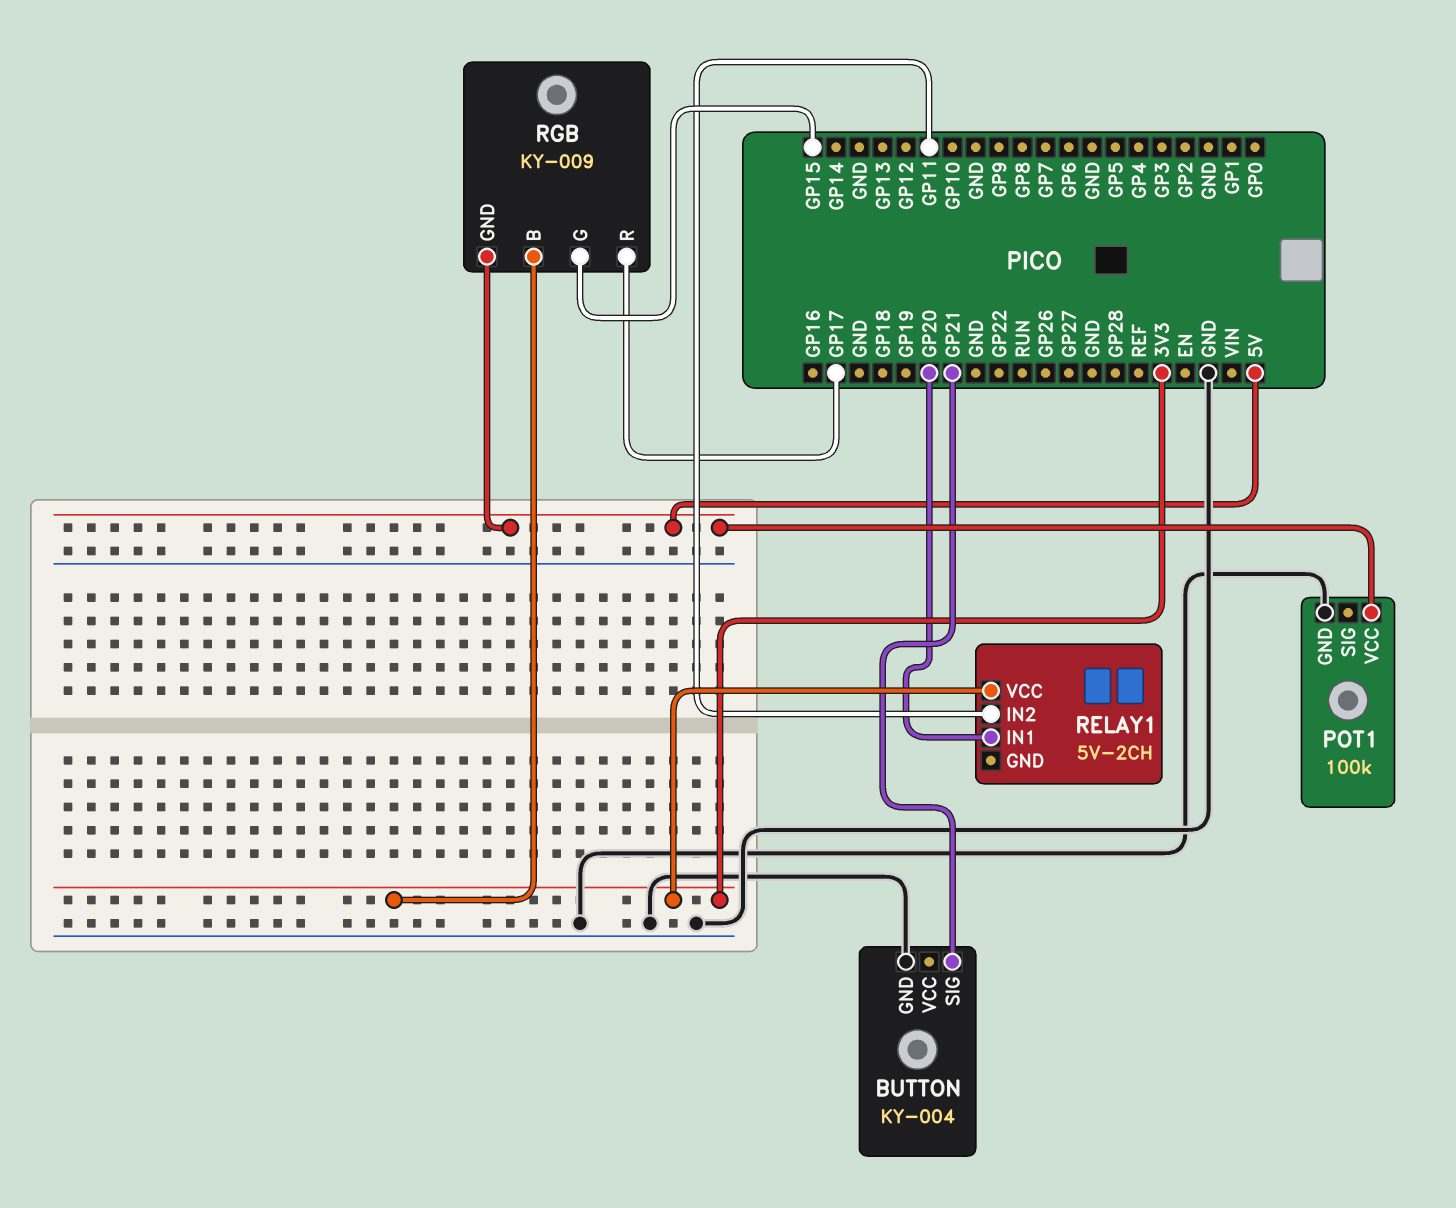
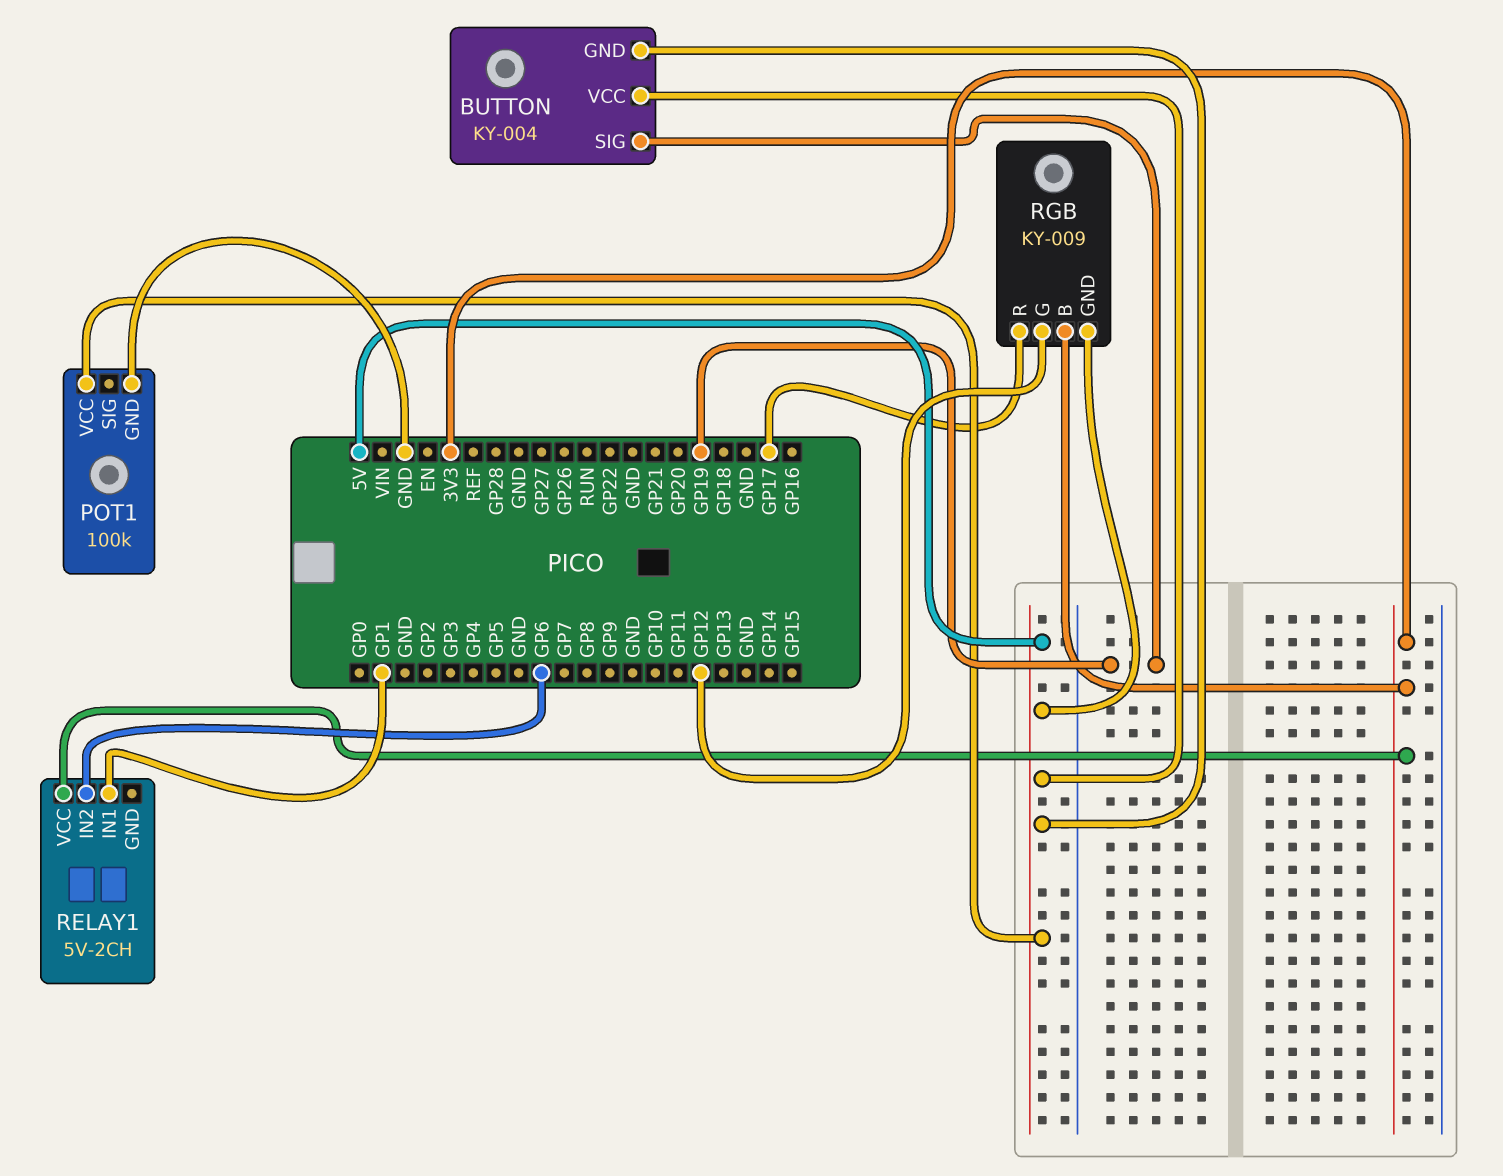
BUTTON pin GND: GND -> 5V
BUTTON pin SIG: GP21 -> GP19
BUTTON pin VCC: none -> 5V
RELAY1 pin IN1: GP20 -> GP1
RELAY1 pin IN2: GP11 -> GP6
RGB pin G: GP15 -> GP12

